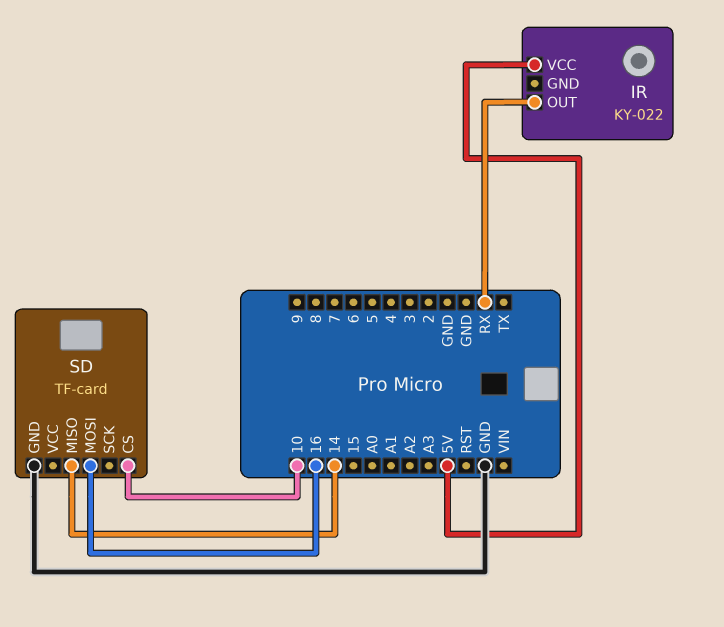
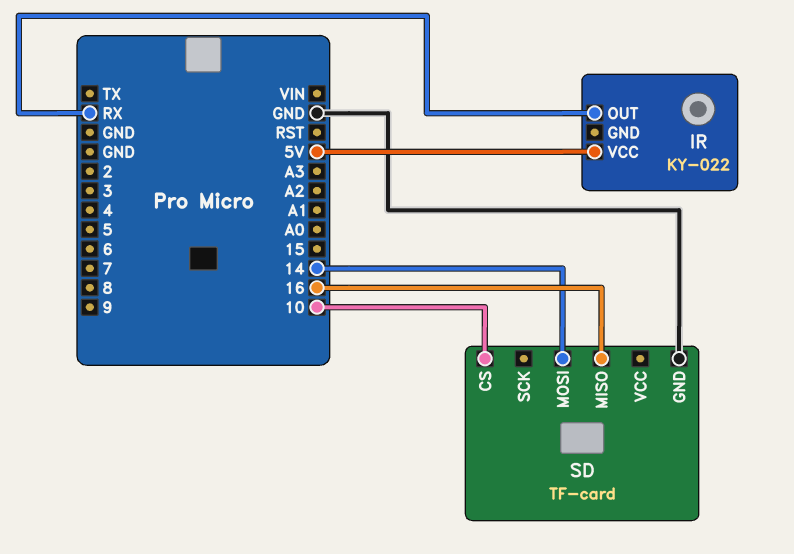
SD pin MISO: 14 -> 16
SD pin MOSI: 16 -> 14

